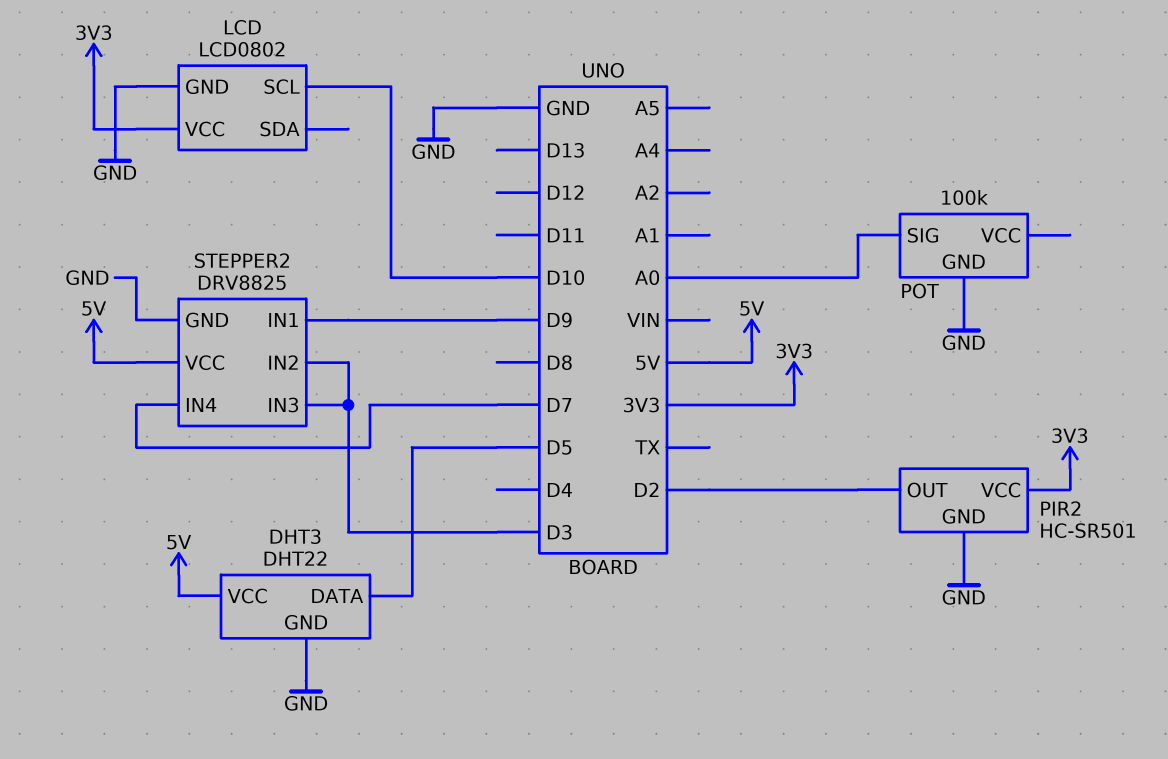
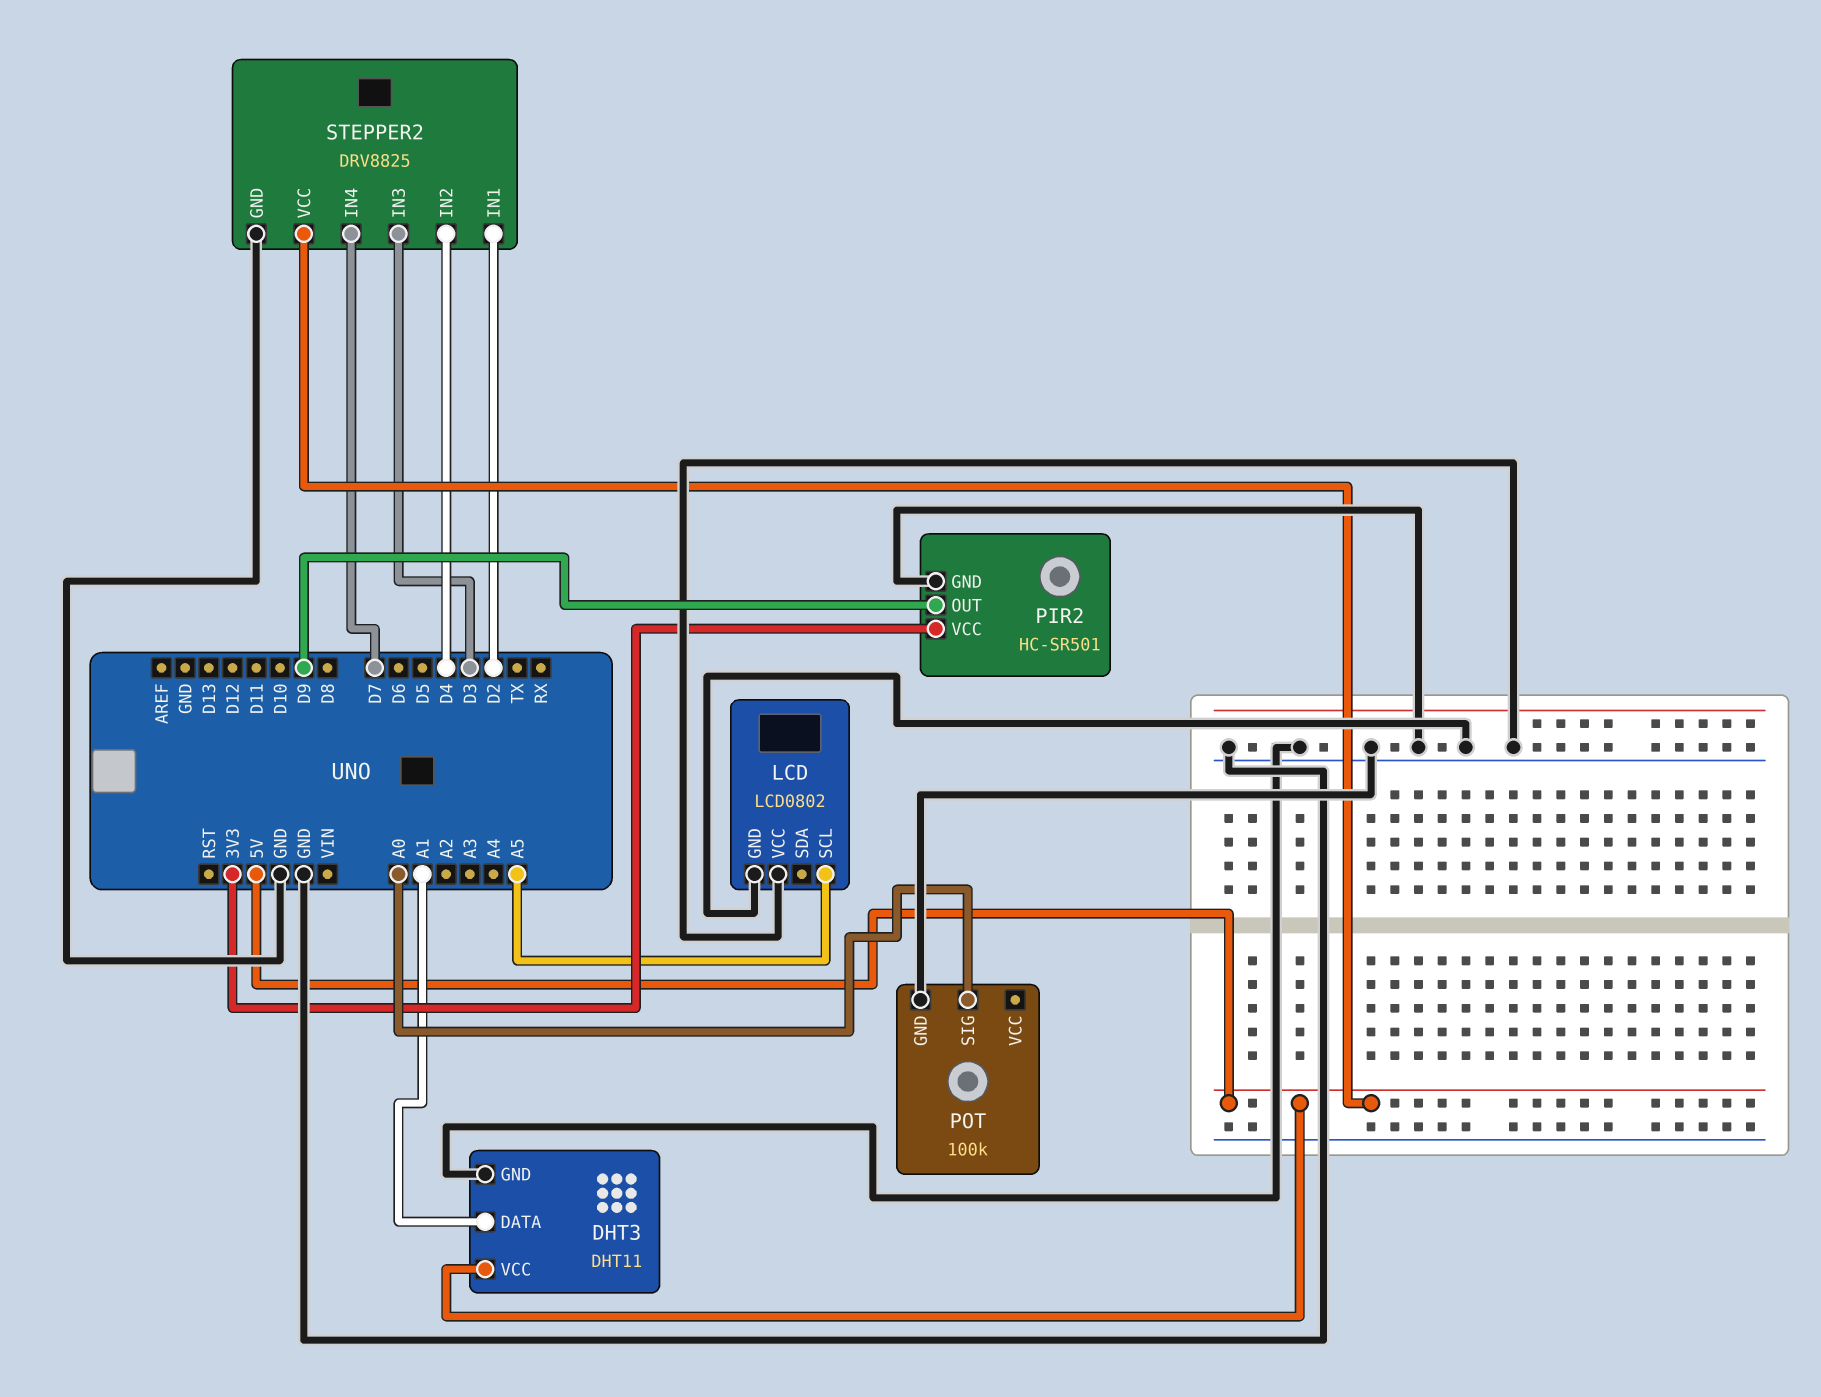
DHT3: DHT22 -> DHT11
DHT3 pin DATA: D5 -> A1
LCD pin SCL: D10 -> A5
LCD pin VCC: 3V3 -> GND
PIR2 pin OUT: D2 -> D9
STEPPER2 pin IN1: D9 -> D2
STEPPER2 pin IN2: D3 -> D4

